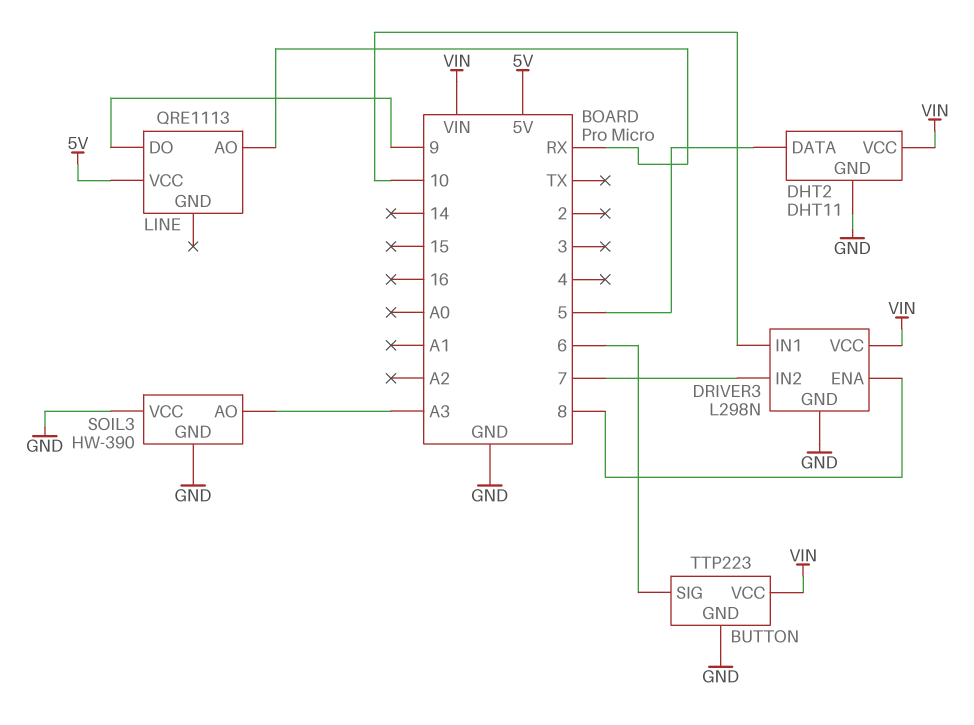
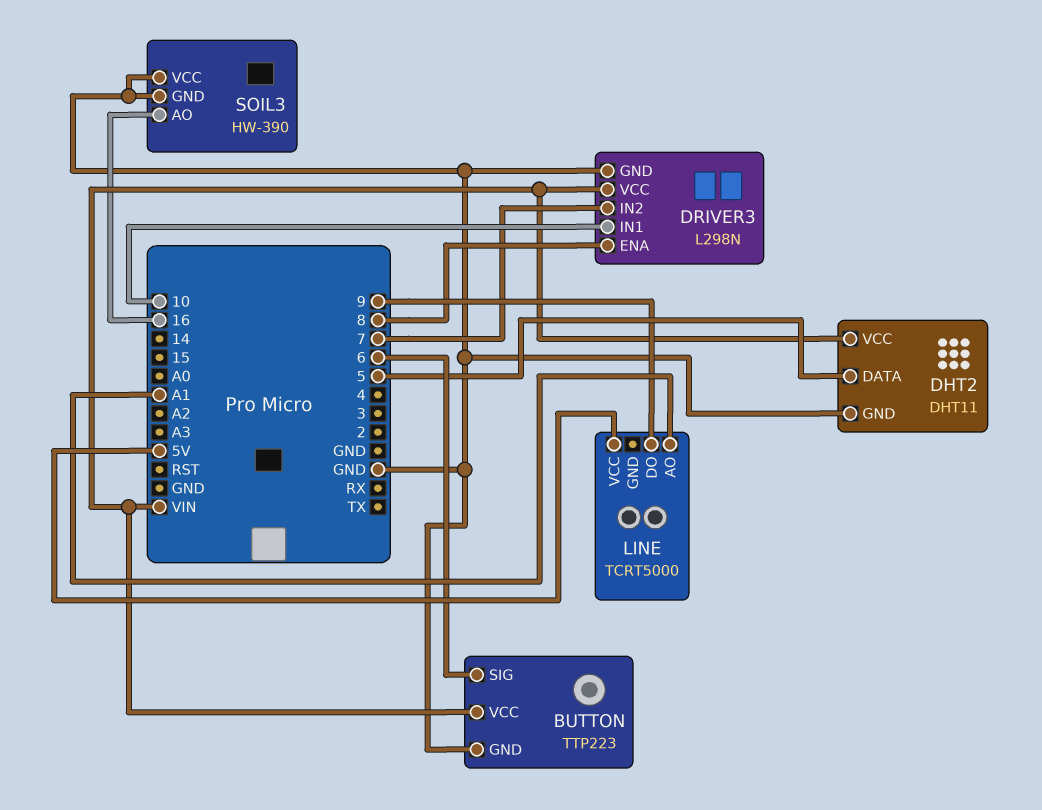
LINE: QRE1113 -> TCRT5000
LINE pin AO: RX -> A1
SOIL3 pin AO: A3 -> 16

